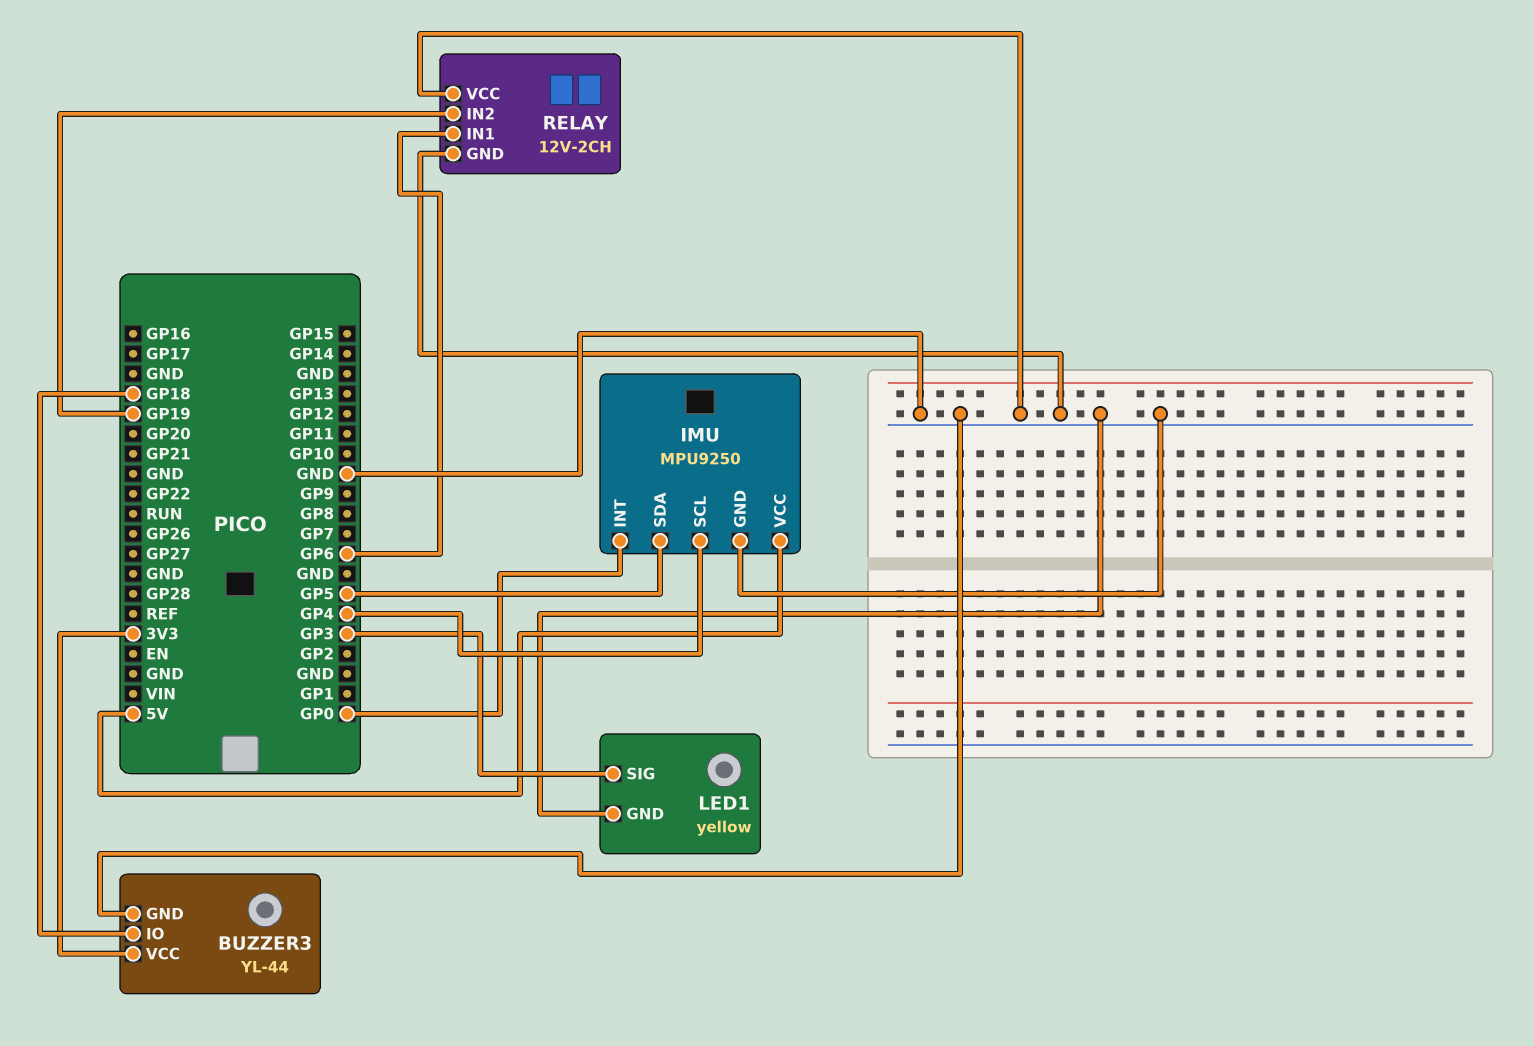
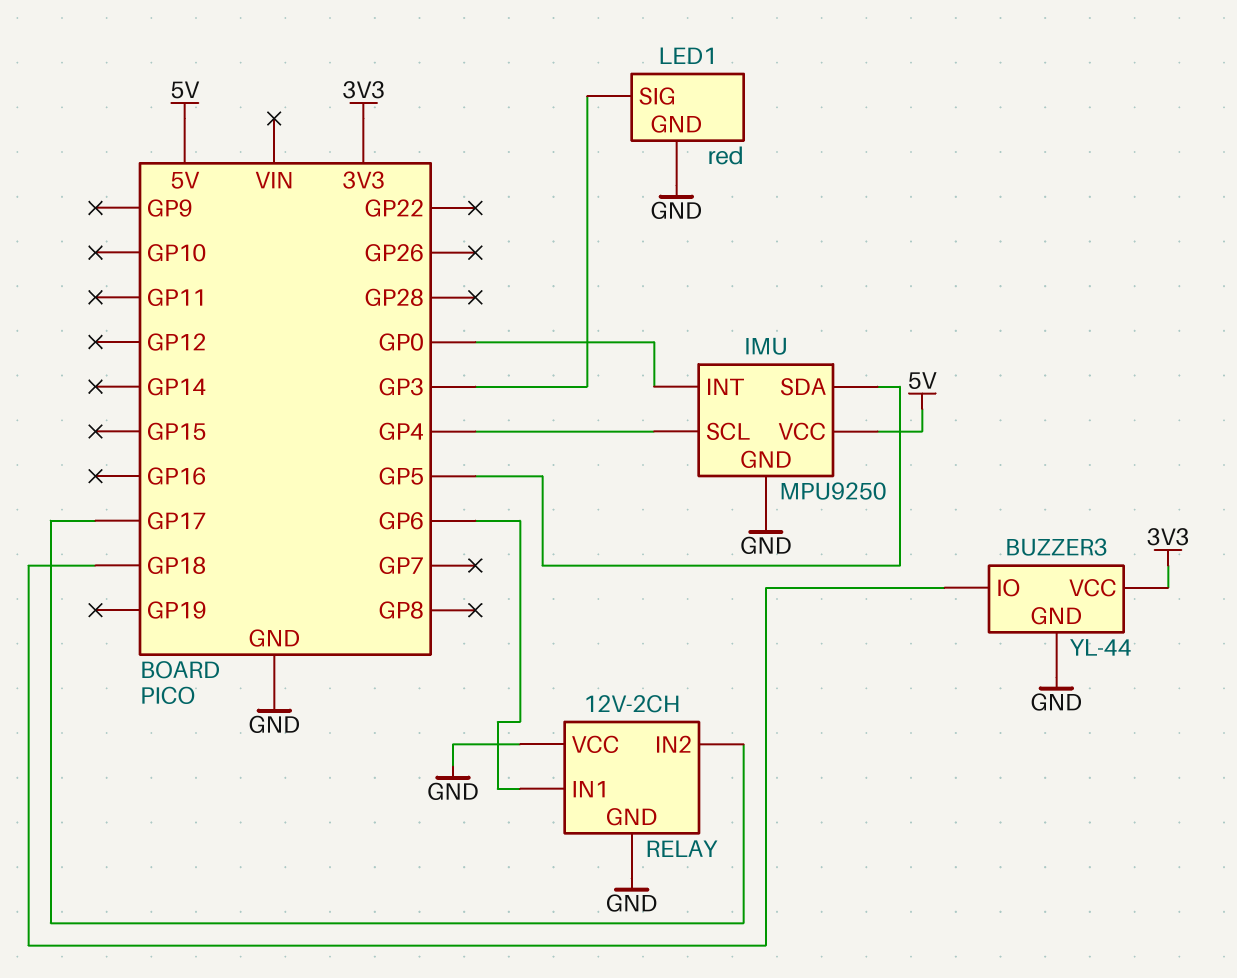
LED1: yellow -> red
RELAY pin IN2: GP19 -> GP17

